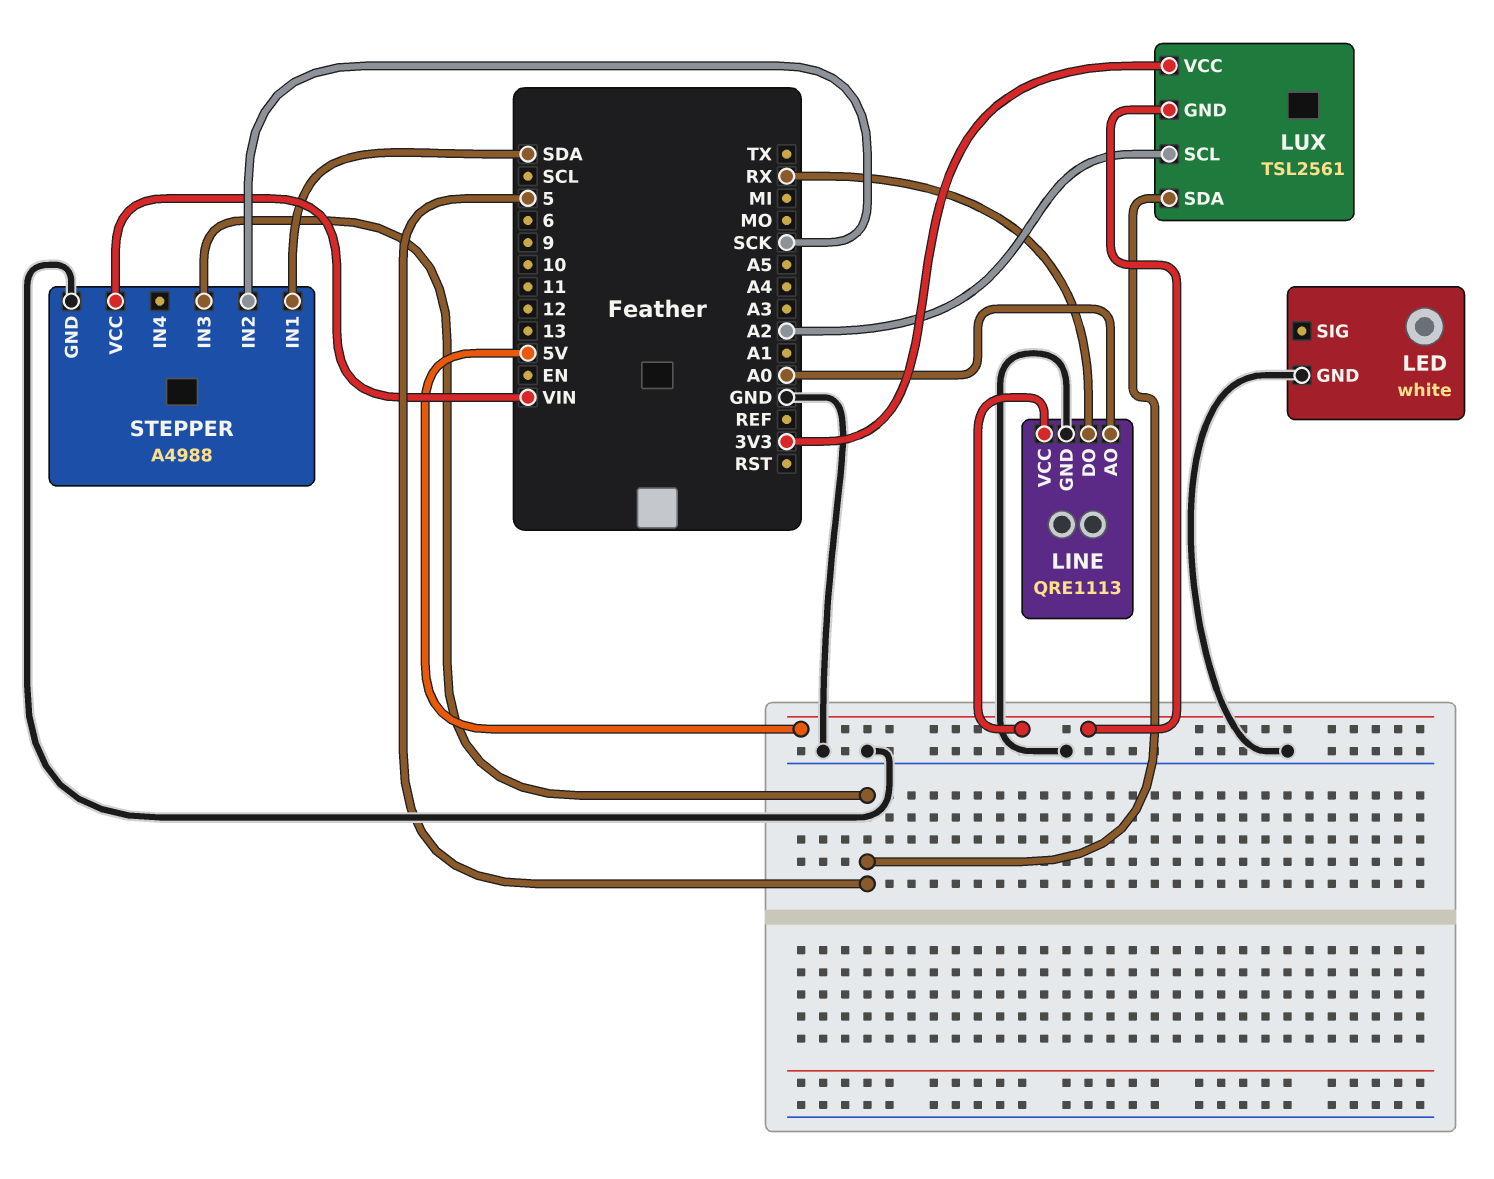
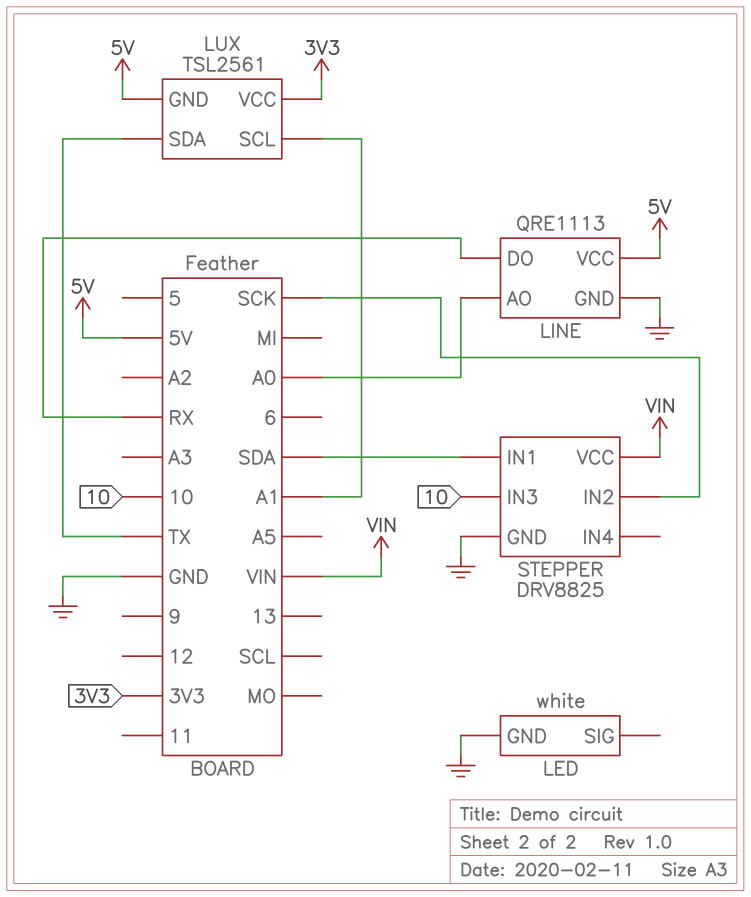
LUX pin SCL: A2 -> A1
LUX pin SDA: 5 -> TX
STEPPER: A4988 -> DRV8825
STEPPER pin IN3: 5 -> 10

